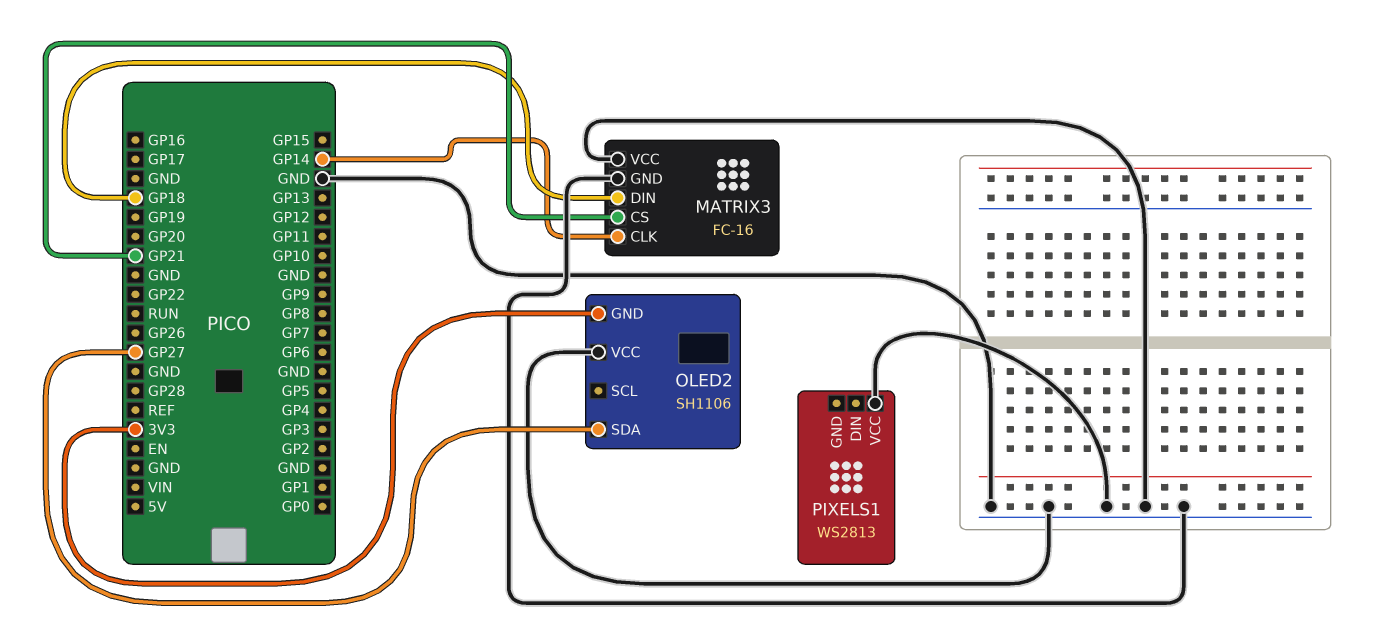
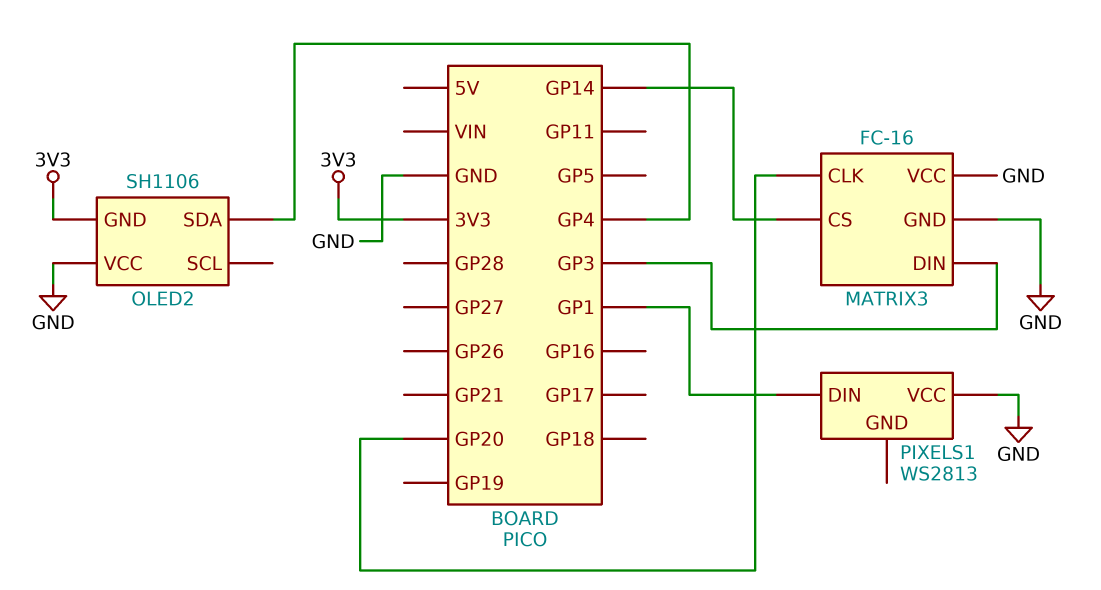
MATRIX3 pin CLK: GP14 -> GP20
MATRIX3 pin CS: GP21 -> GP14
MATRIX3 pin DIN: GP18 -> GP3
OLED2 pin SDA: GP27 -> GP4
PIXELS1 pin DIN: none -> GP1

